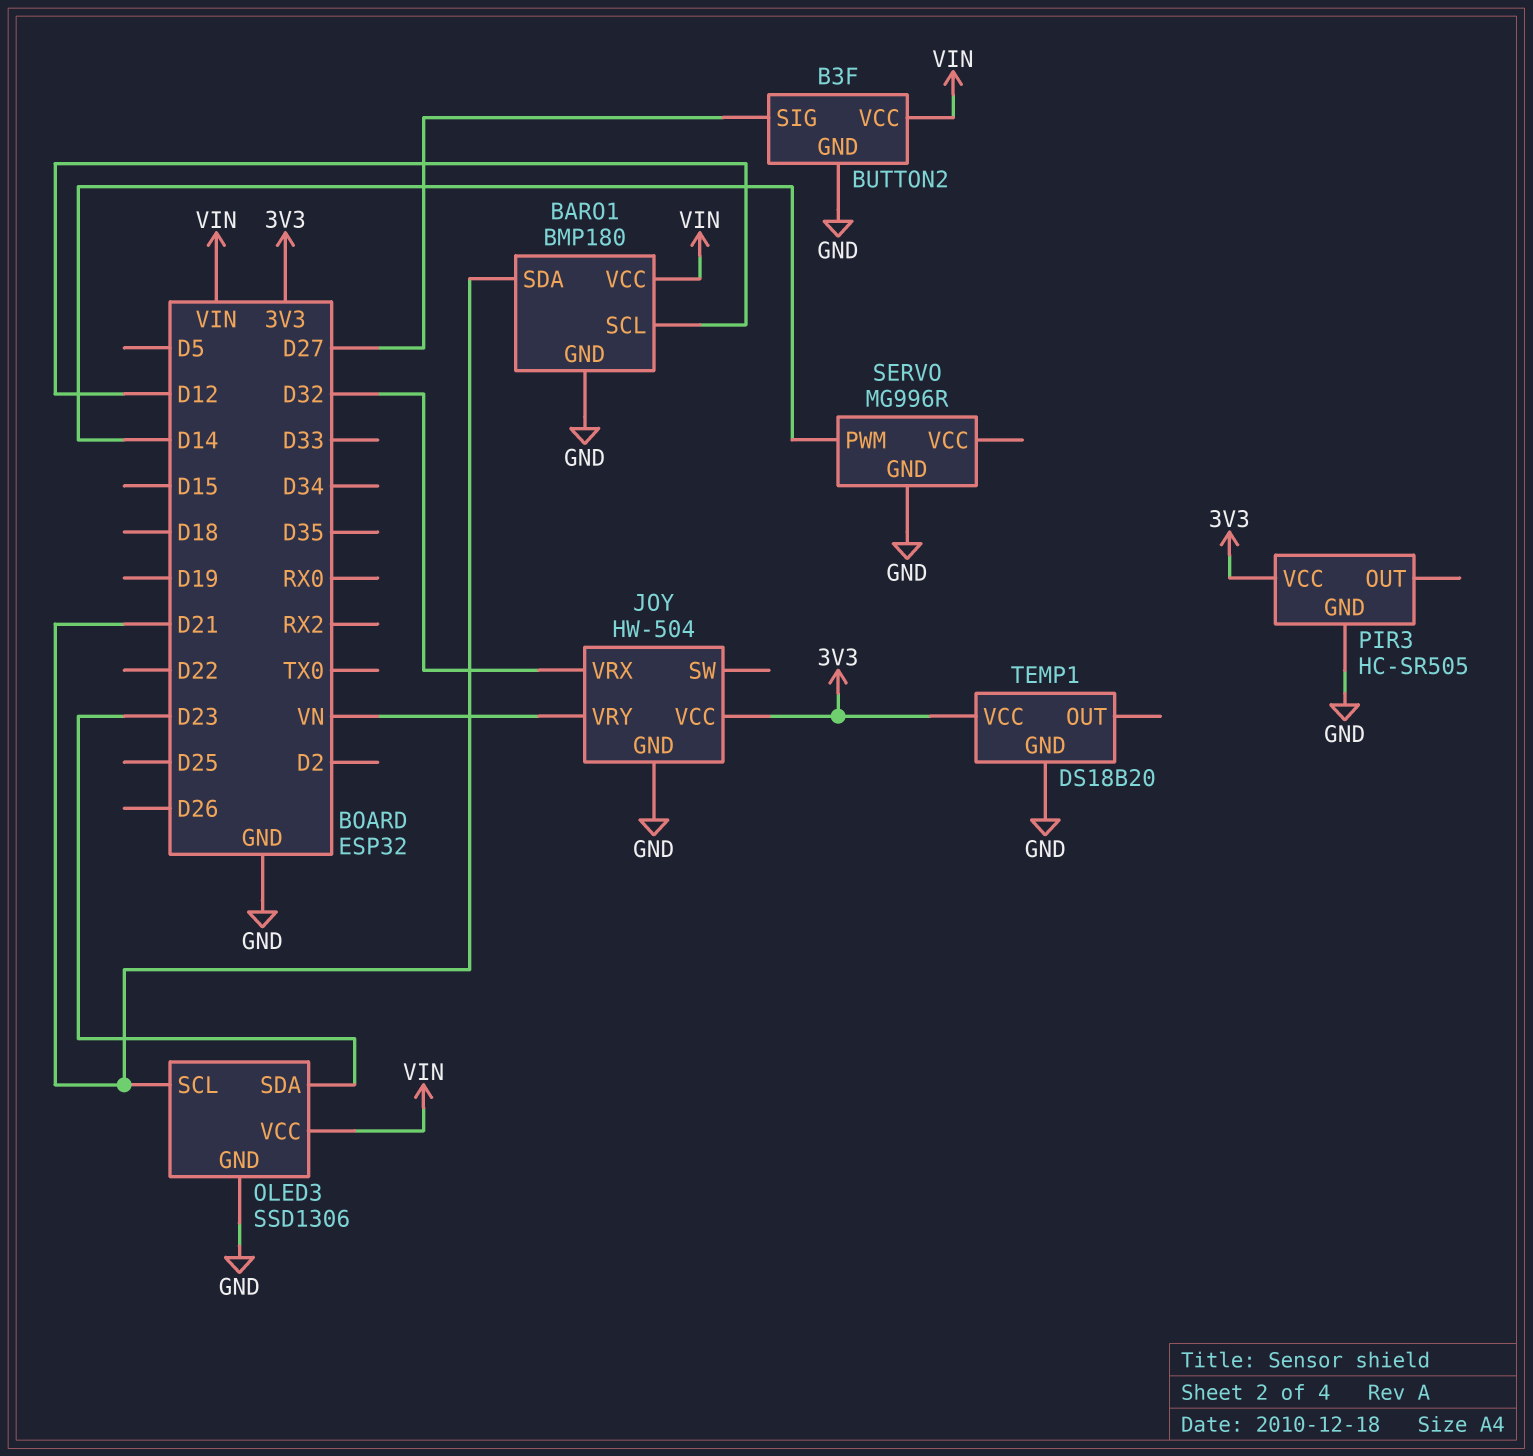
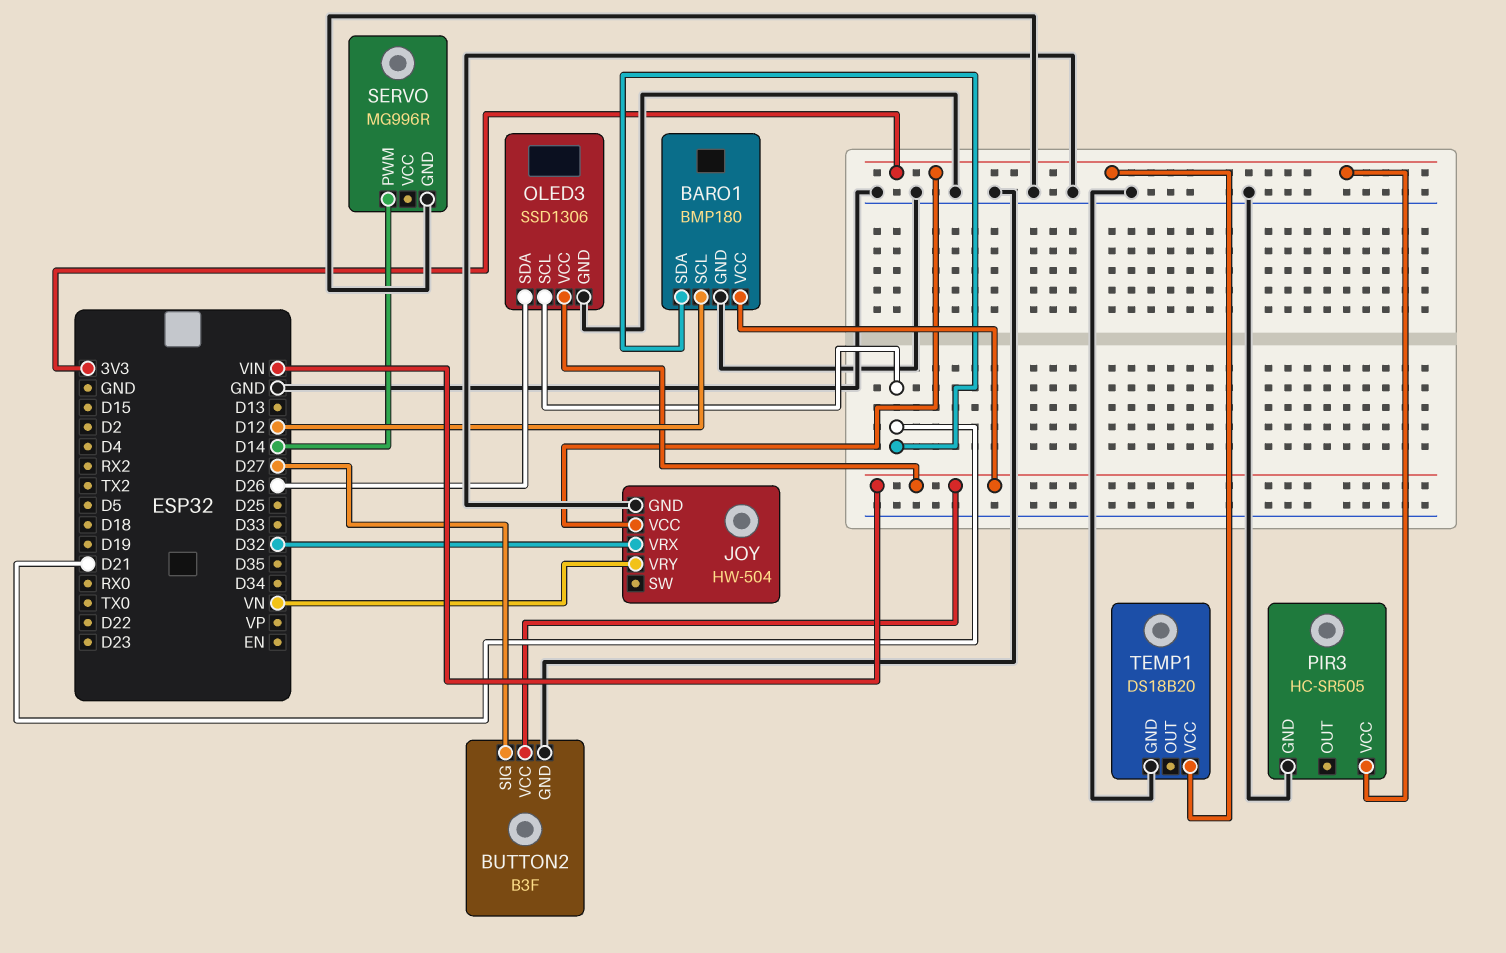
OLED3 pin SDA: D23 -> D26

